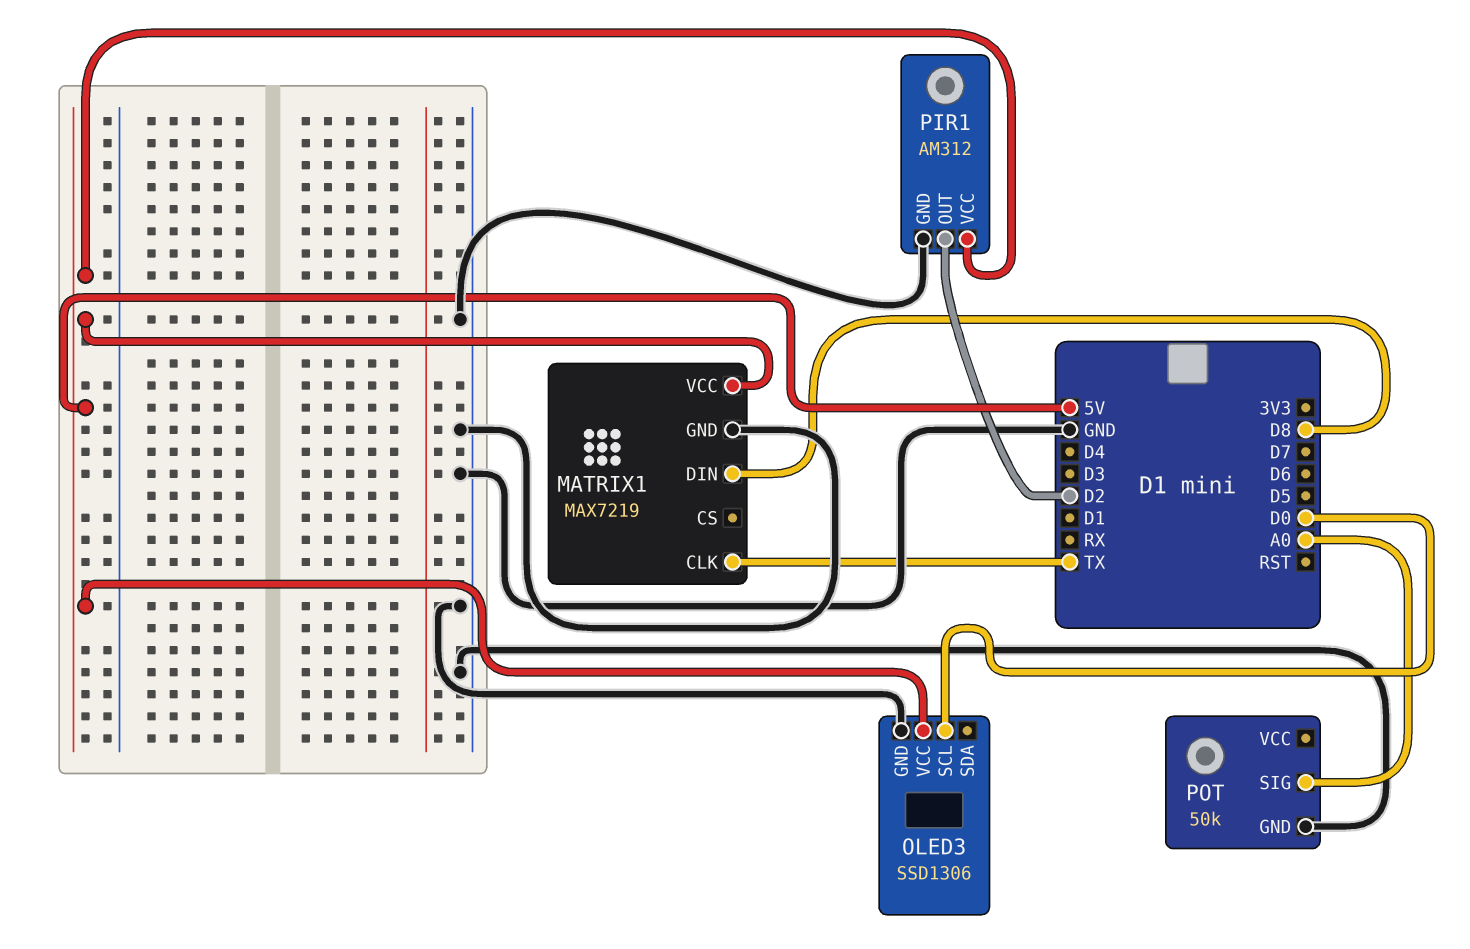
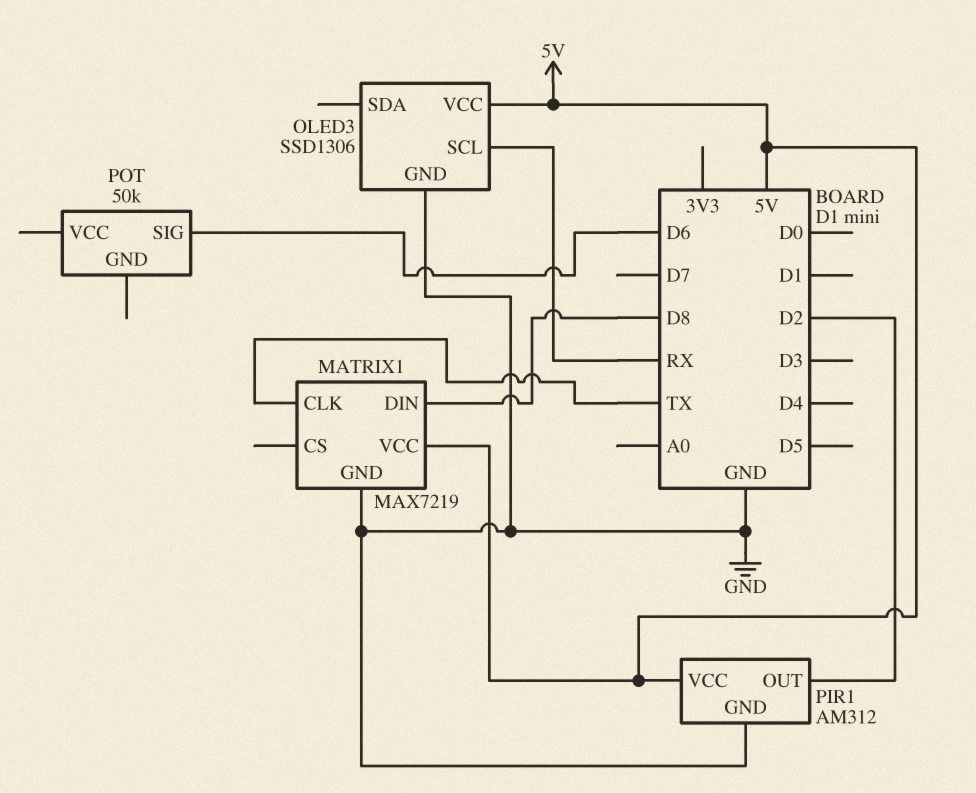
OLED3 pin SCL: D0 -> RX
POT pin GND: GND -> none
POT pin SIG: A0 -> D6

